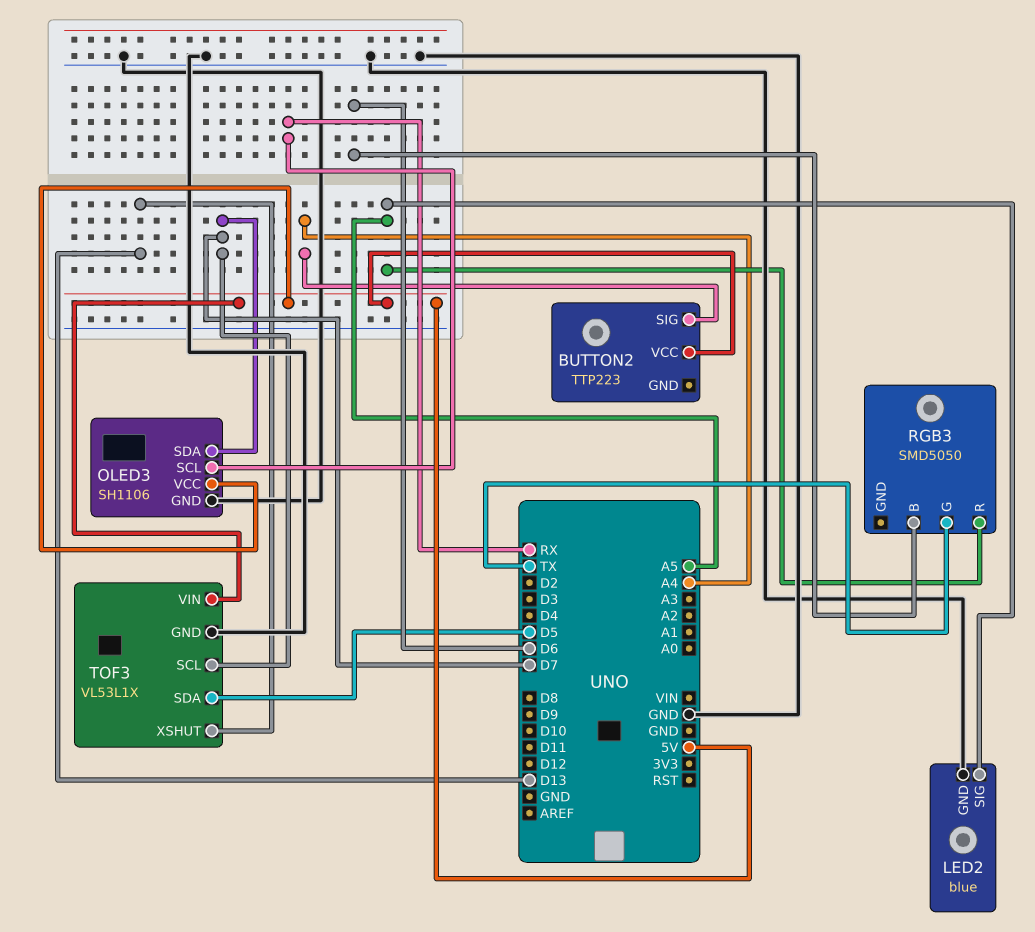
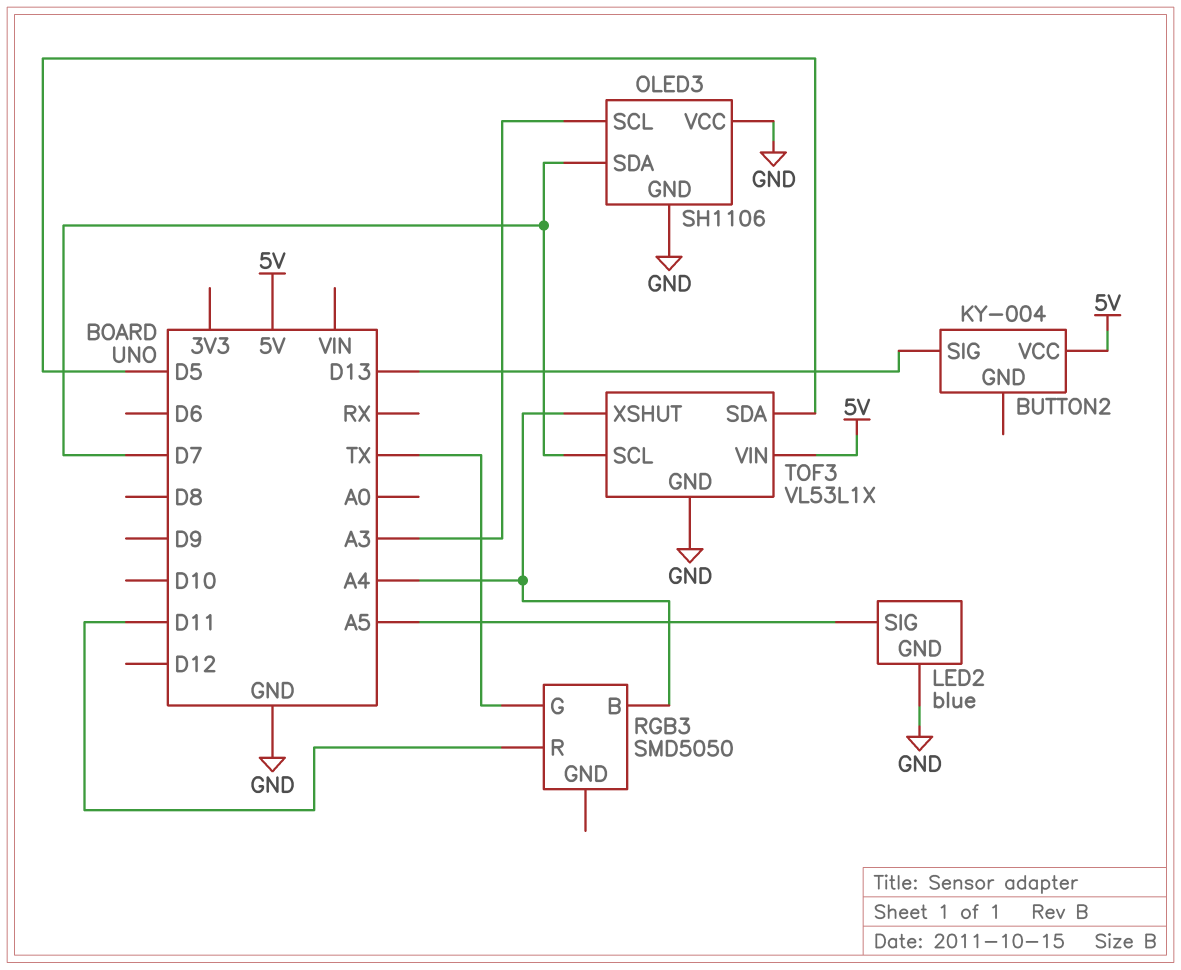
BUTTON2: TTP223 -> KY-004
BUTTON2 pin SIG: A4 -> D13
OLED3 pin SCL: RX -> A3
OLED3 pin VCC: 5V -> GND
RGB3 pin B: D6 -> A4
RGB3 pin R: A5 -> D11
TOF3 pin XSHUT: D13 -> A4

